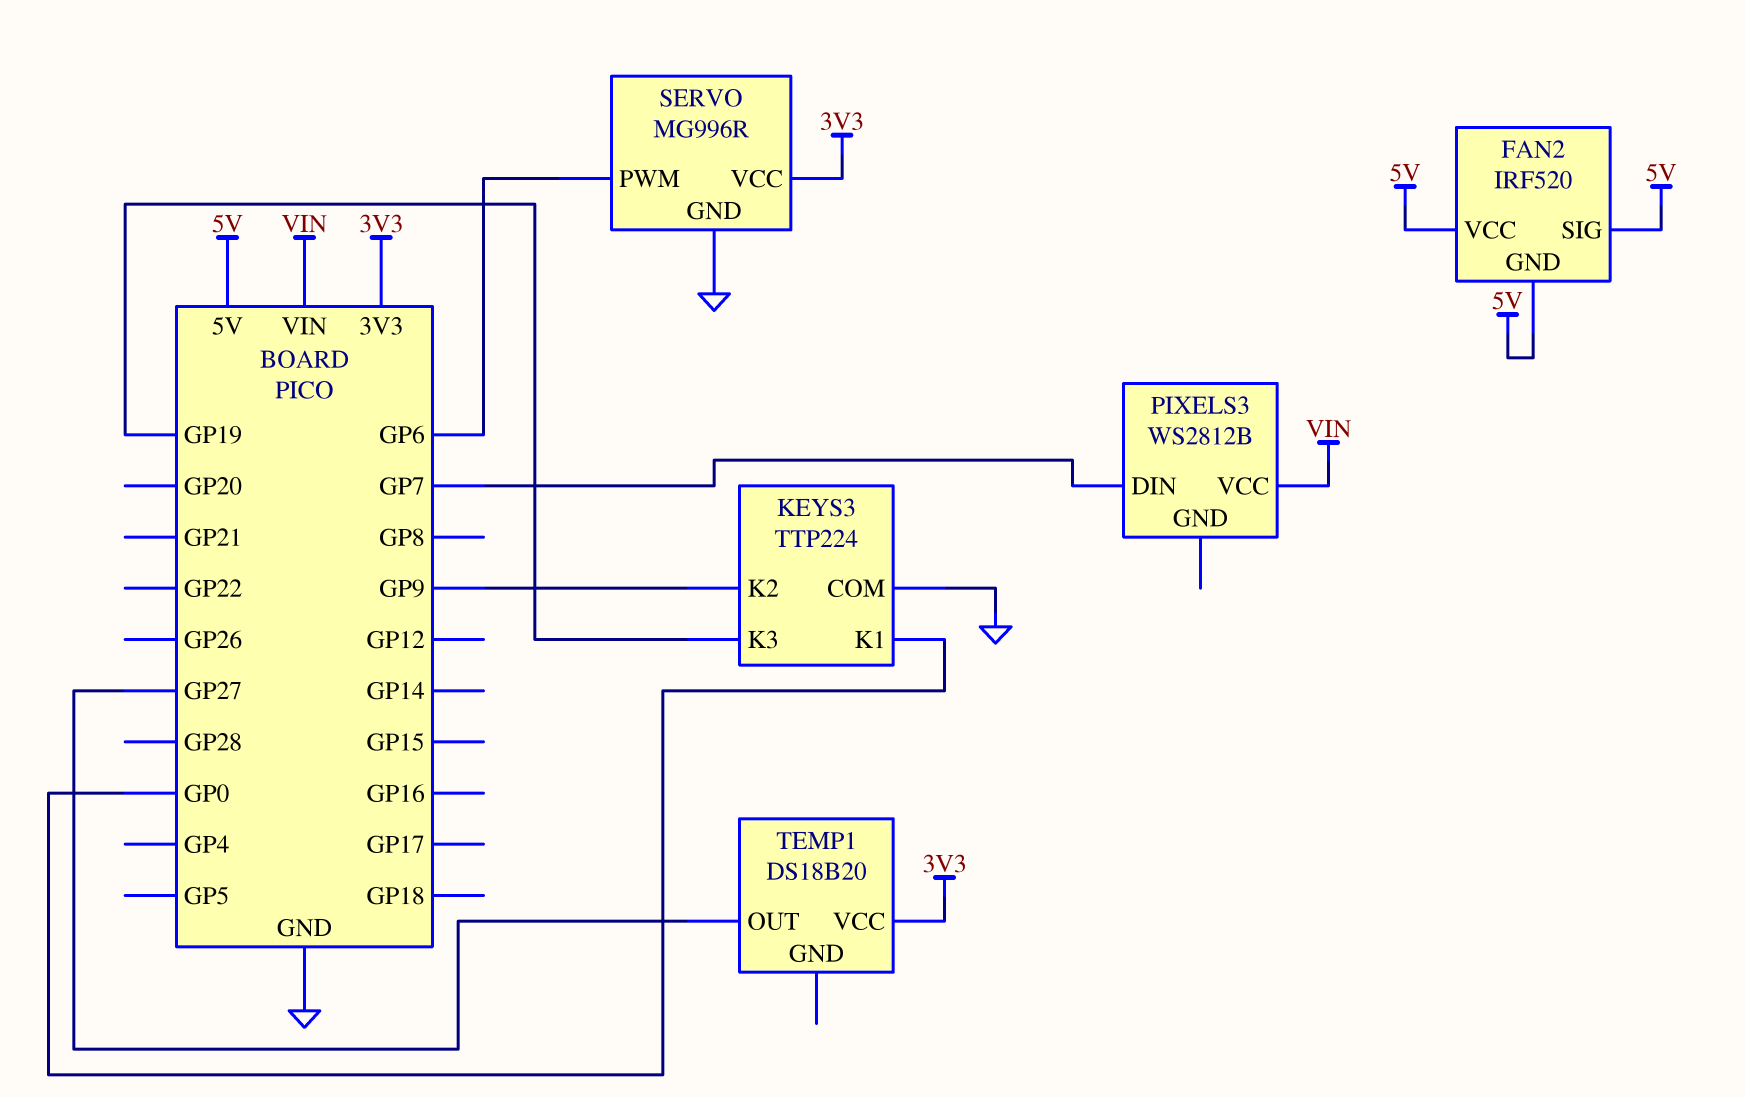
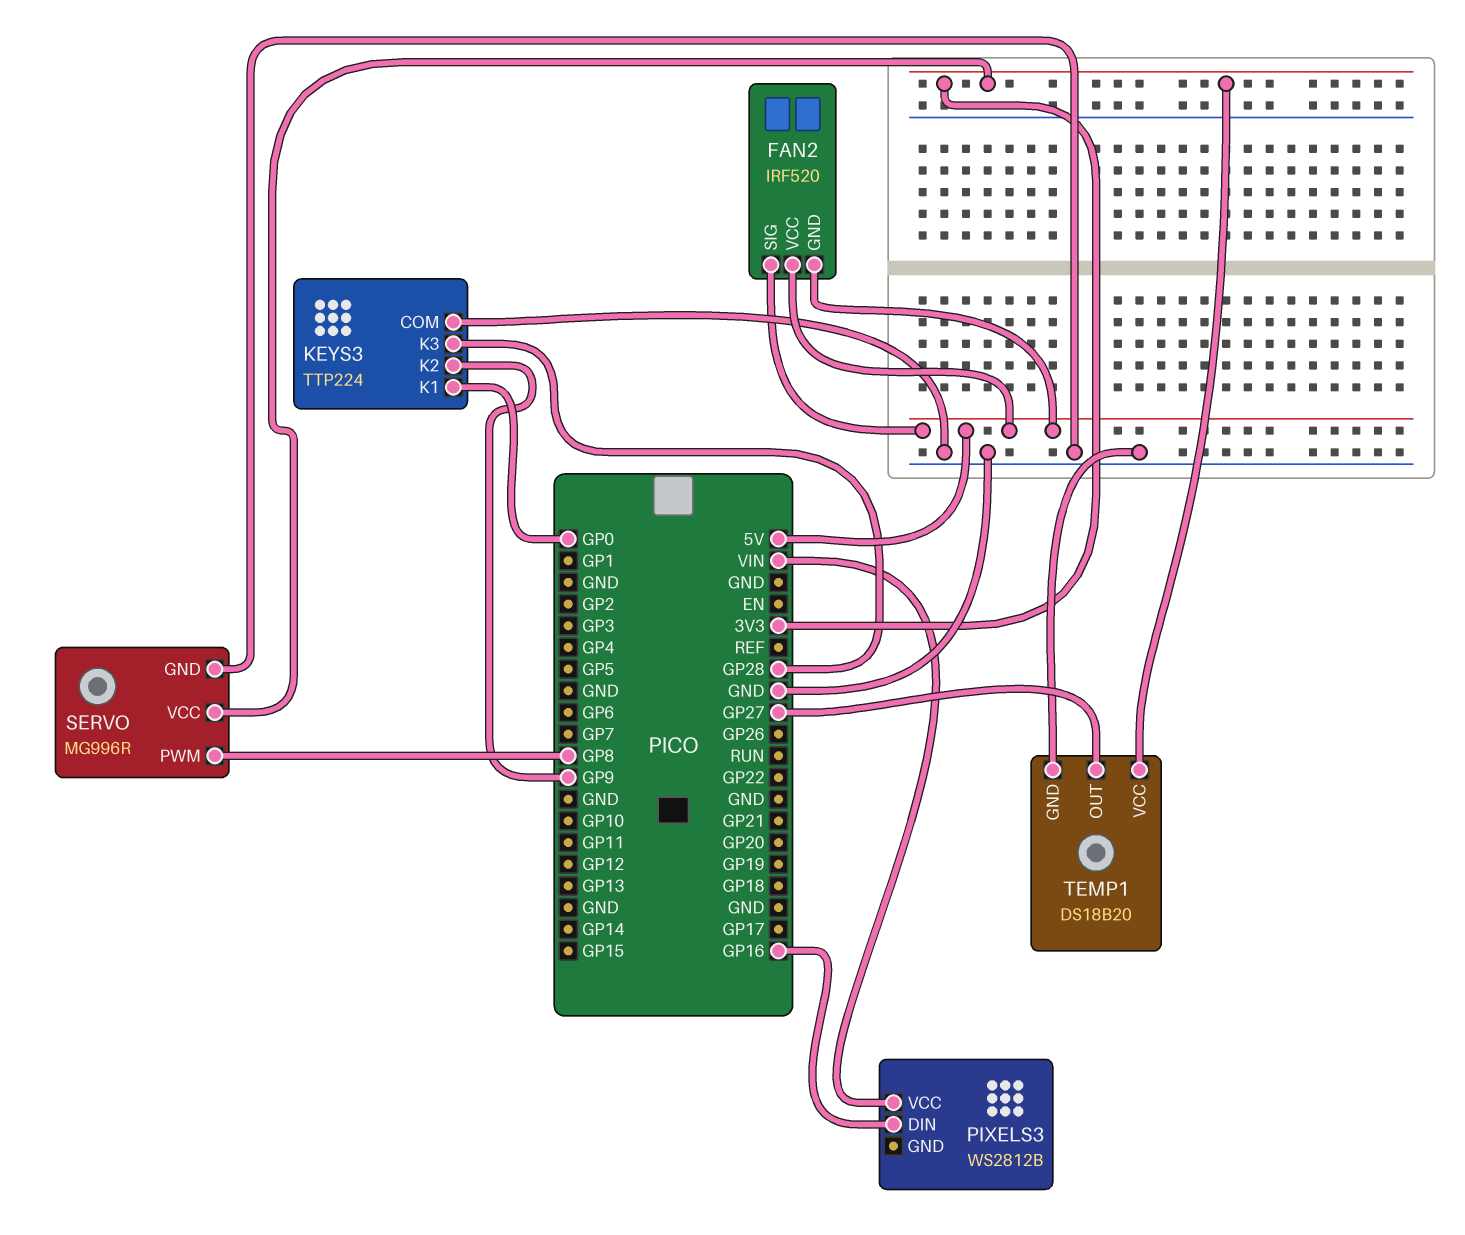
KEYS3 pin K3: GP19 -> GP28
PIXELS3 pin DIN: GP7 -> GP16
SERVO pin PWM: GP6 -> GP8
TEMP1 pin GND: none -> GND

